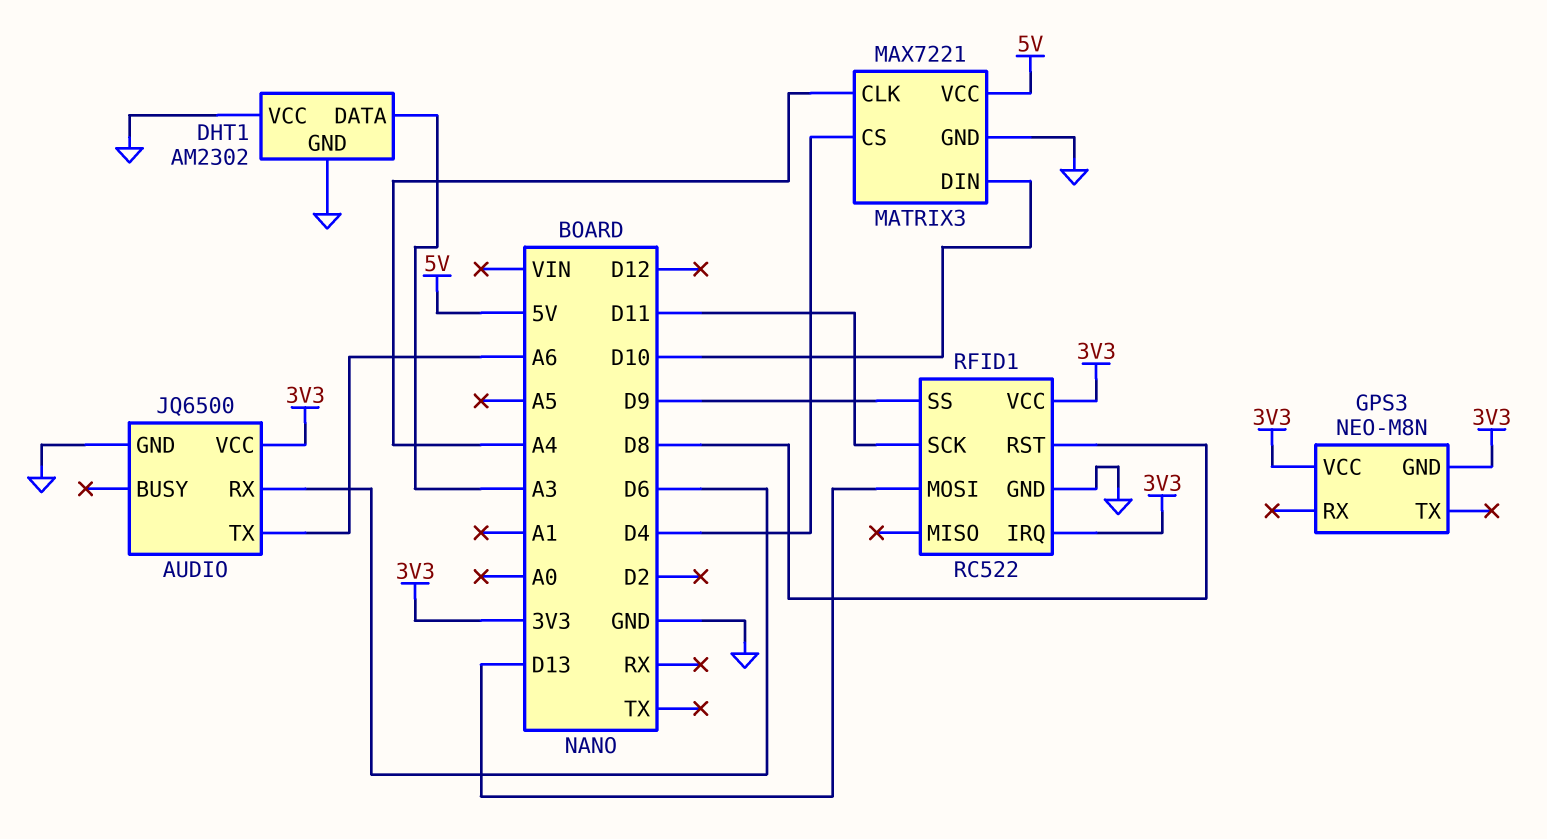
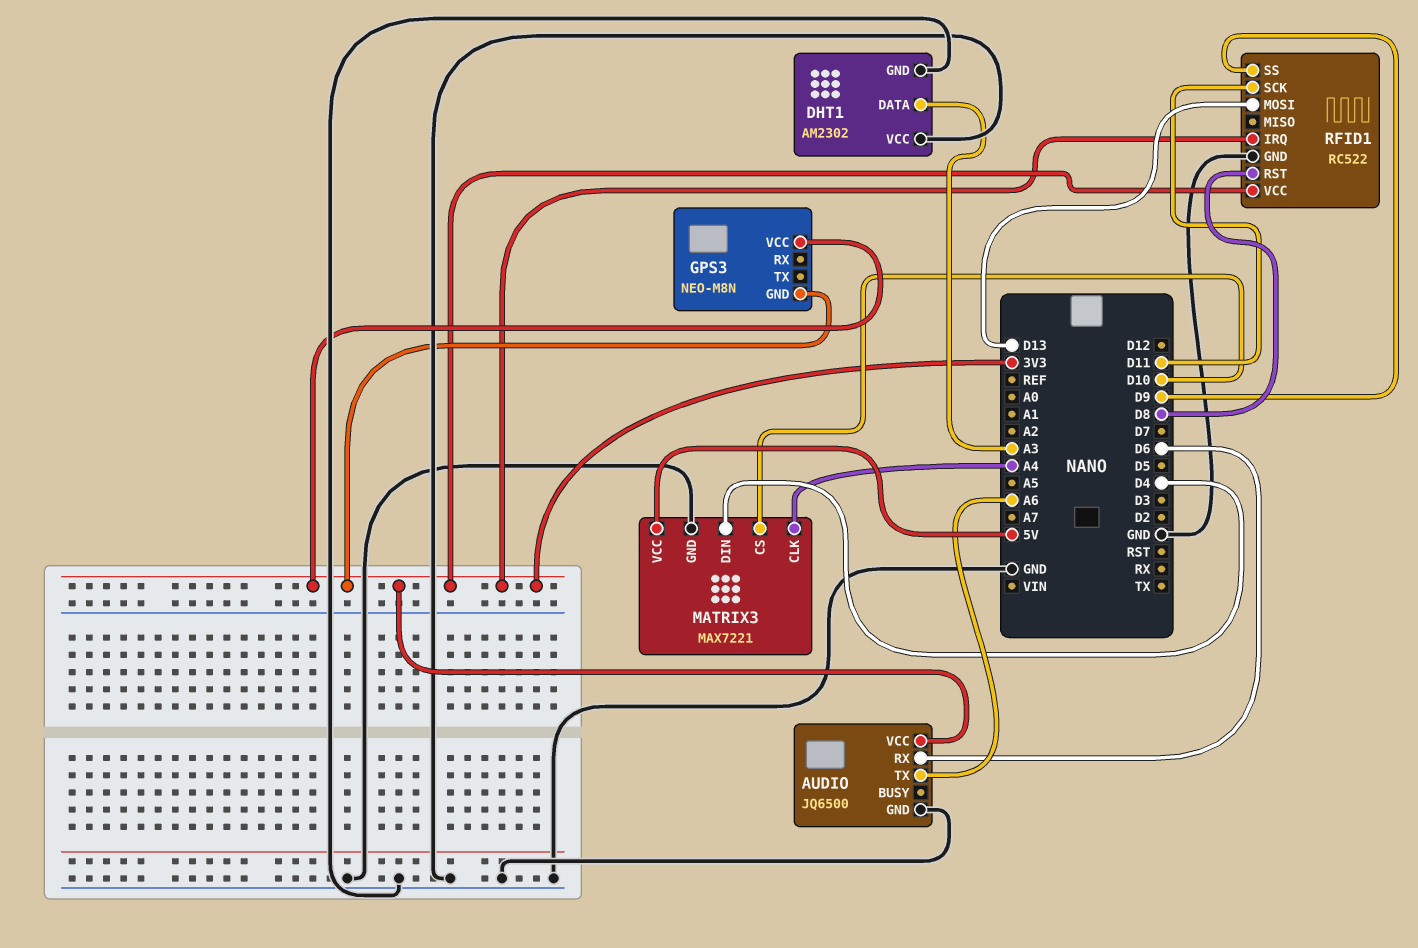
MATRIX3 pin CS: D4 -> D10
MATRIX3 pin DIN: D10 -> D4

